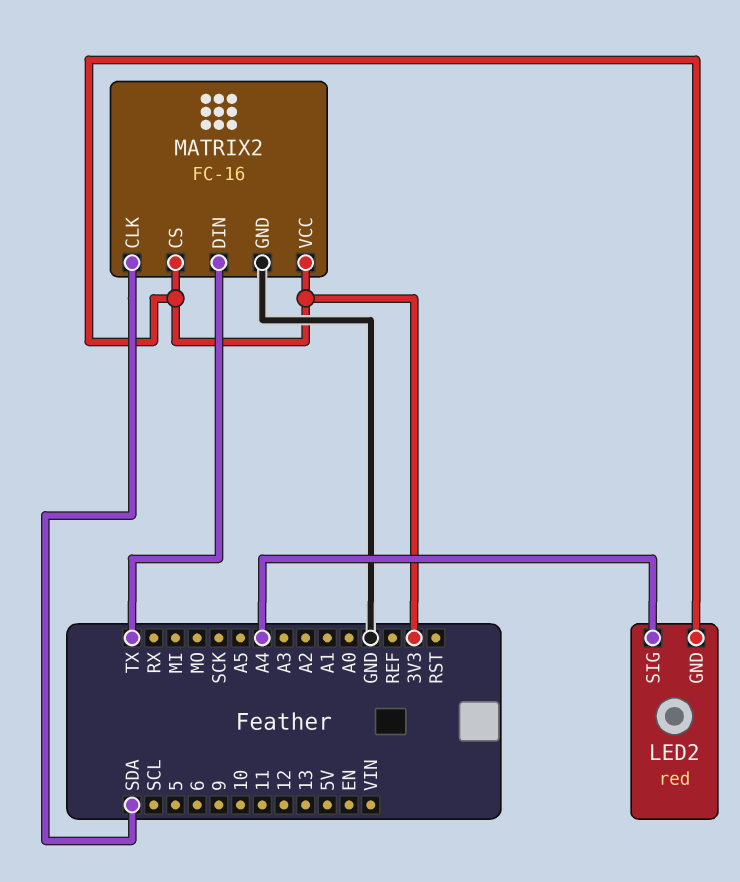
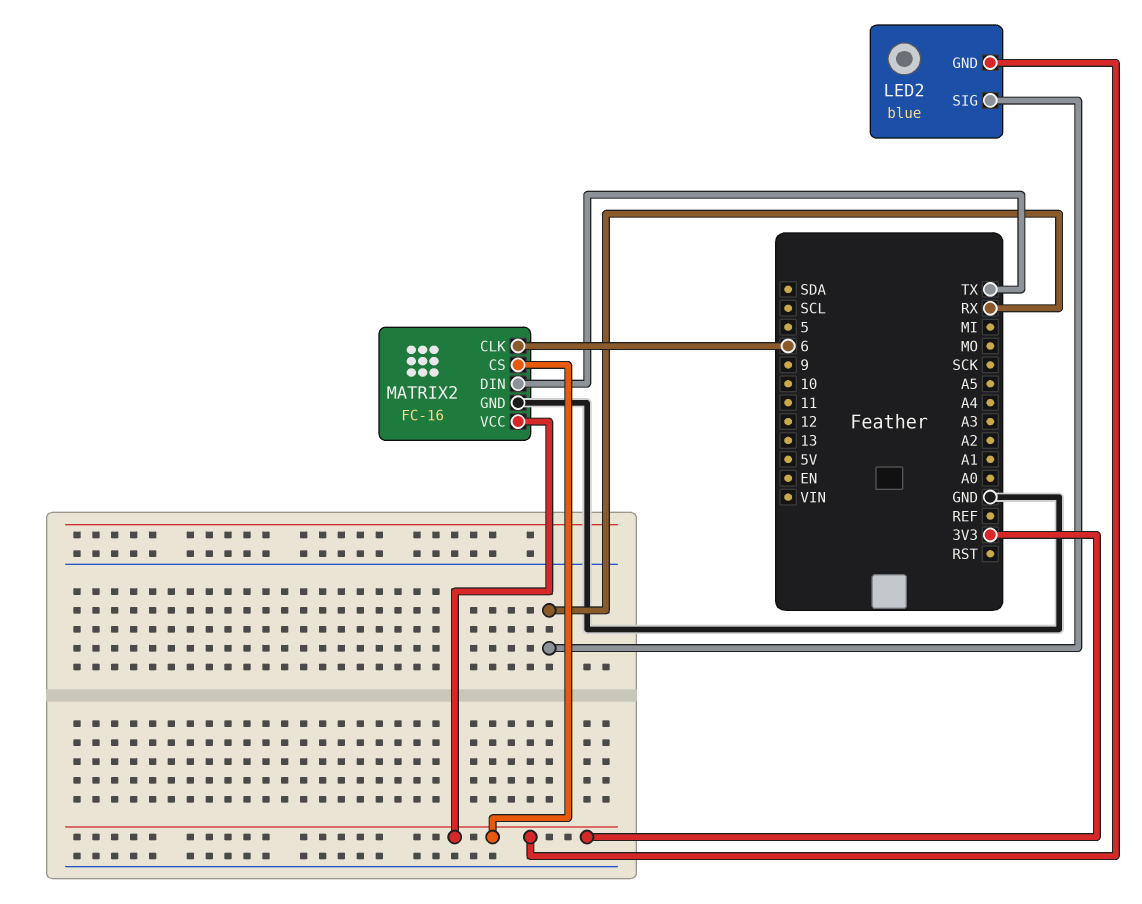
LED2: red -> blue
LED2 pin SIG: A4 -> RX
MATRIX2 pin CLK: SDA -> 6

